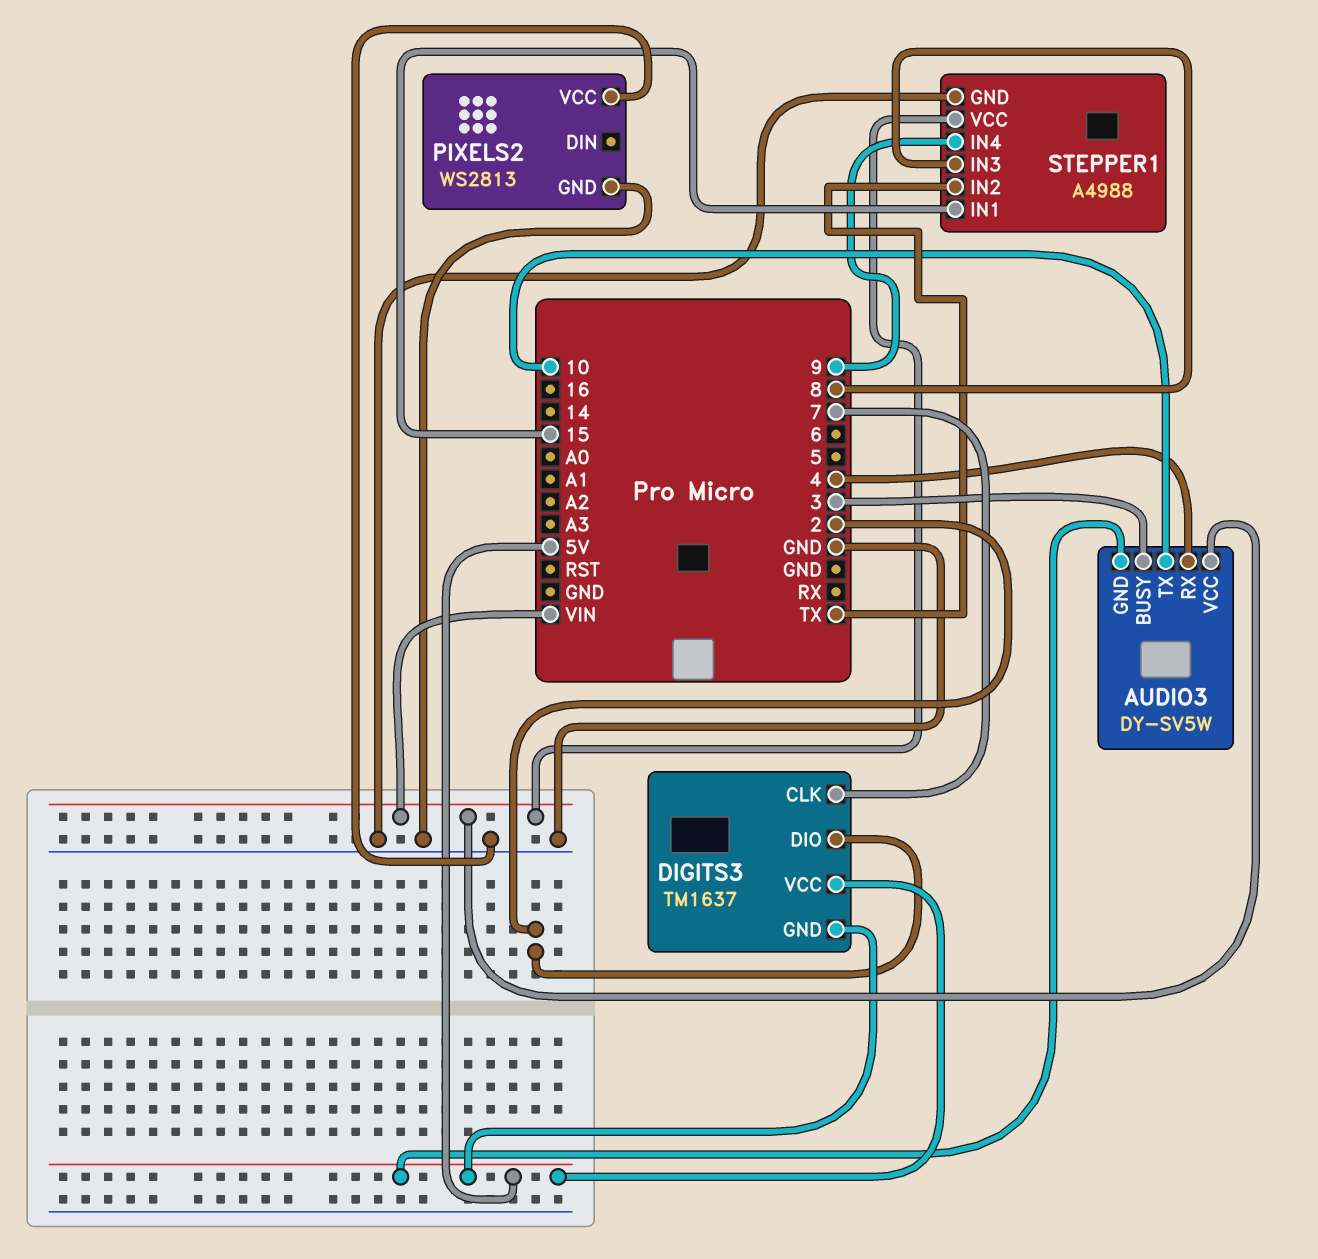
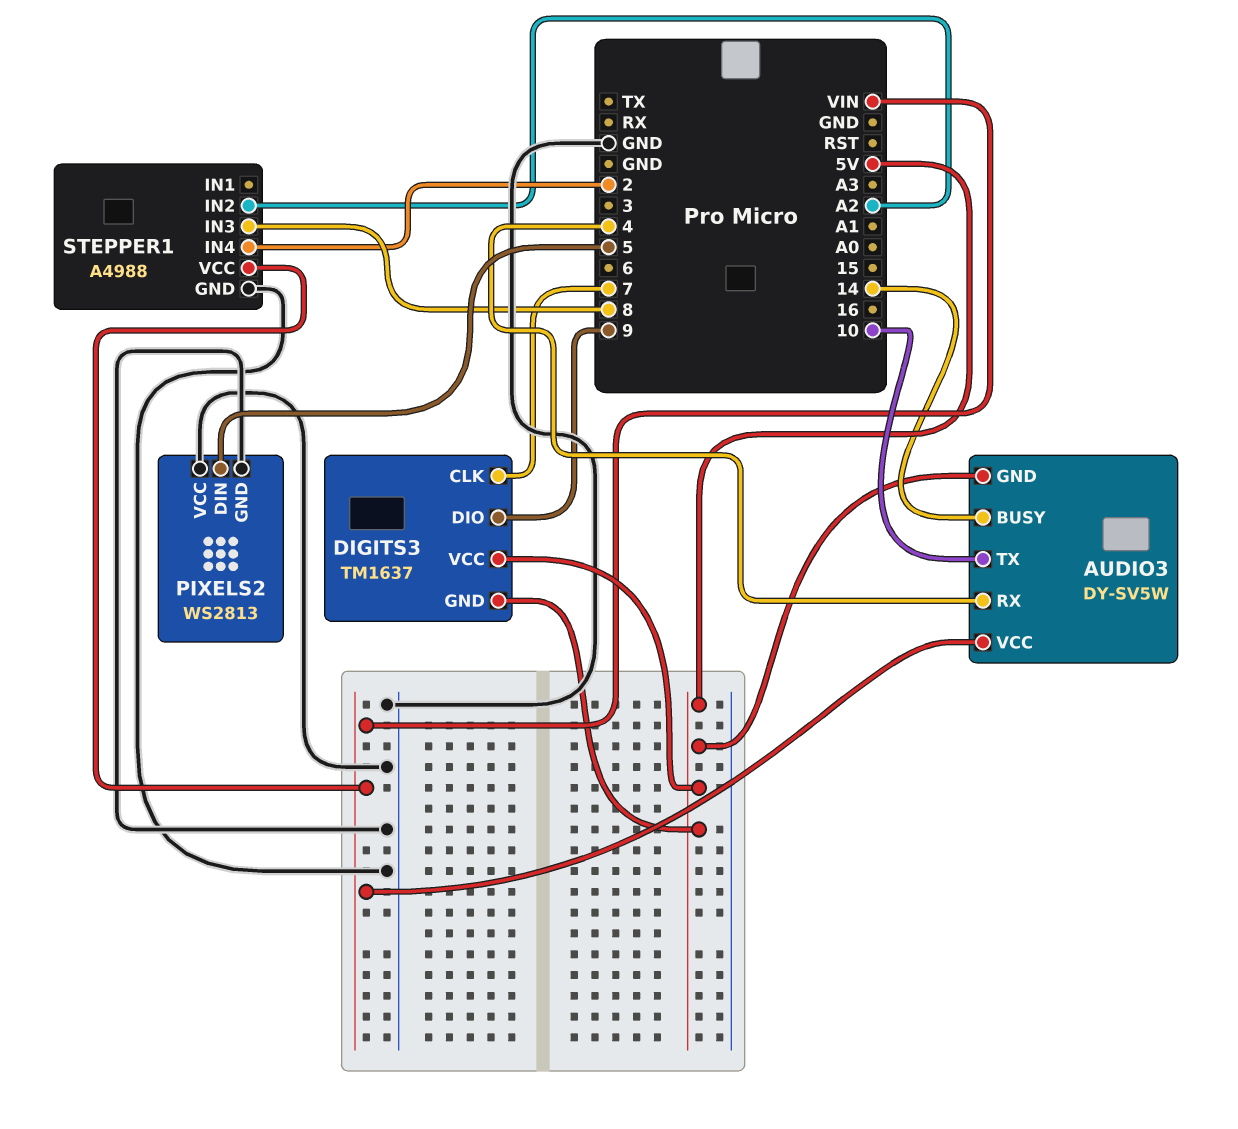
AUDIO3 pin BUSY: 3 -> 14
DIGITS3 pin DIO: 2 -> 9
PIXELS2 pin DIN: none -> 5
STEPPER1 pin IN1: 15 -> none
STEPPER1 pin IN2: TX -> A2
STEPPER1 pin IN4: 9 -> 2

